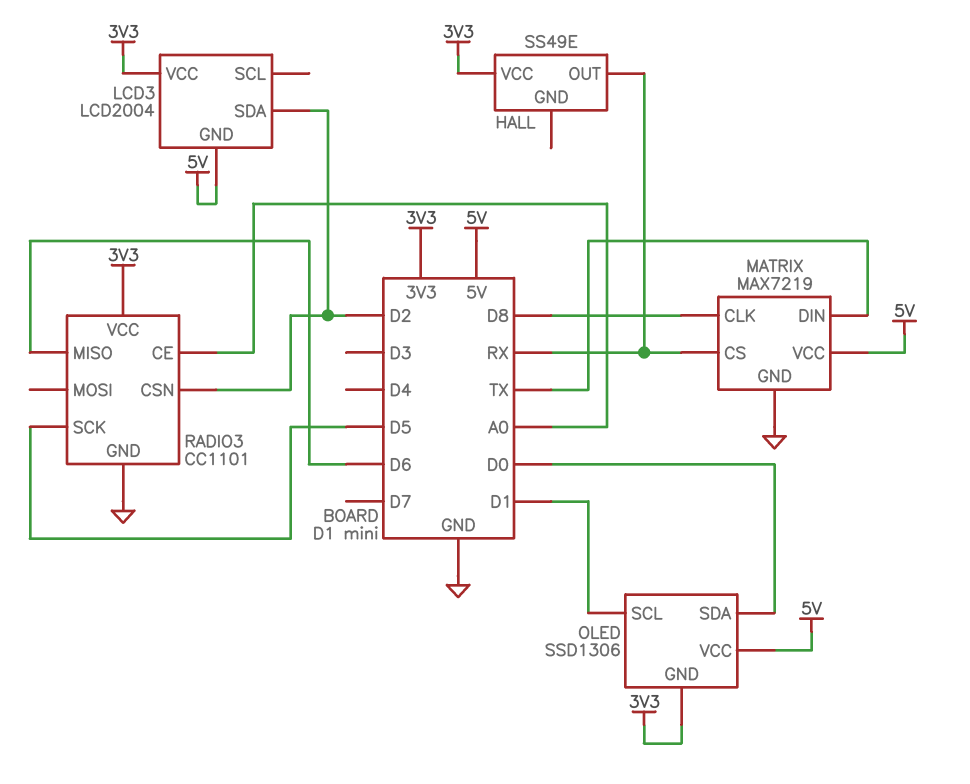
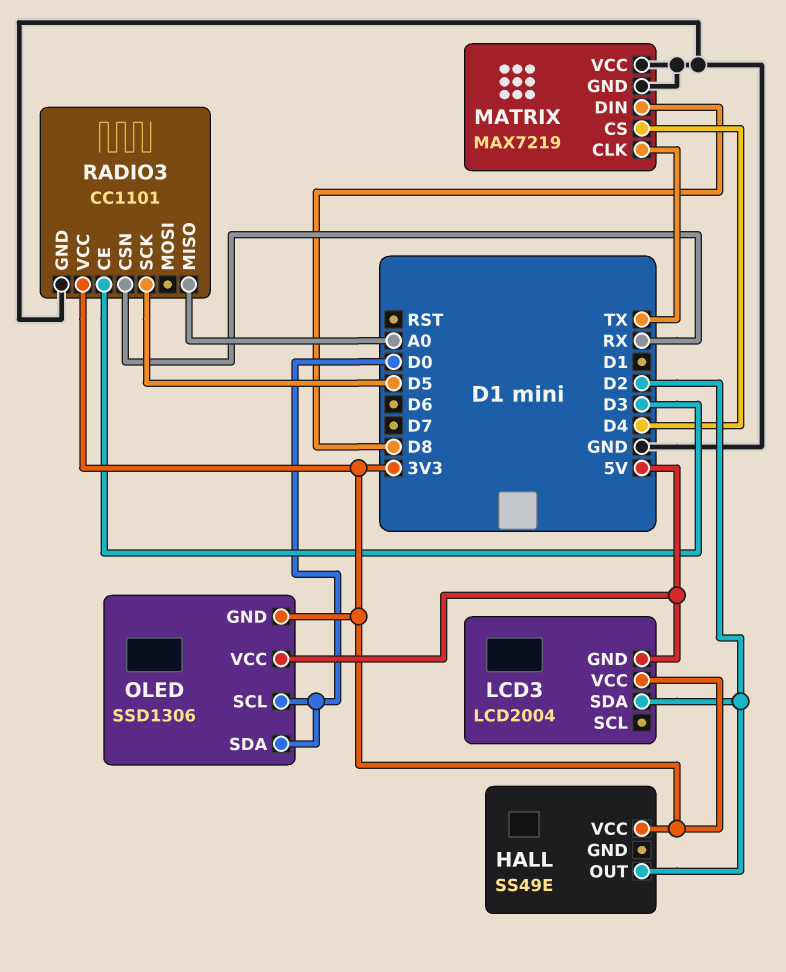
HALL pin OUT: RX -> D2
MATRIX pin CLK: D8 -> TX
MATRIX pin CS: RX -> D4
MATRIX pin DIN: TX -> D8
MATRIX pin VCC: 5V -> GND
OLED pin SCL: D1 -> D0
RADIO3 pin CE: A0 -> D3
RADIO3 pin CSN: D2 -> RX
RADIO3 pin MISO: D6 -> A0

